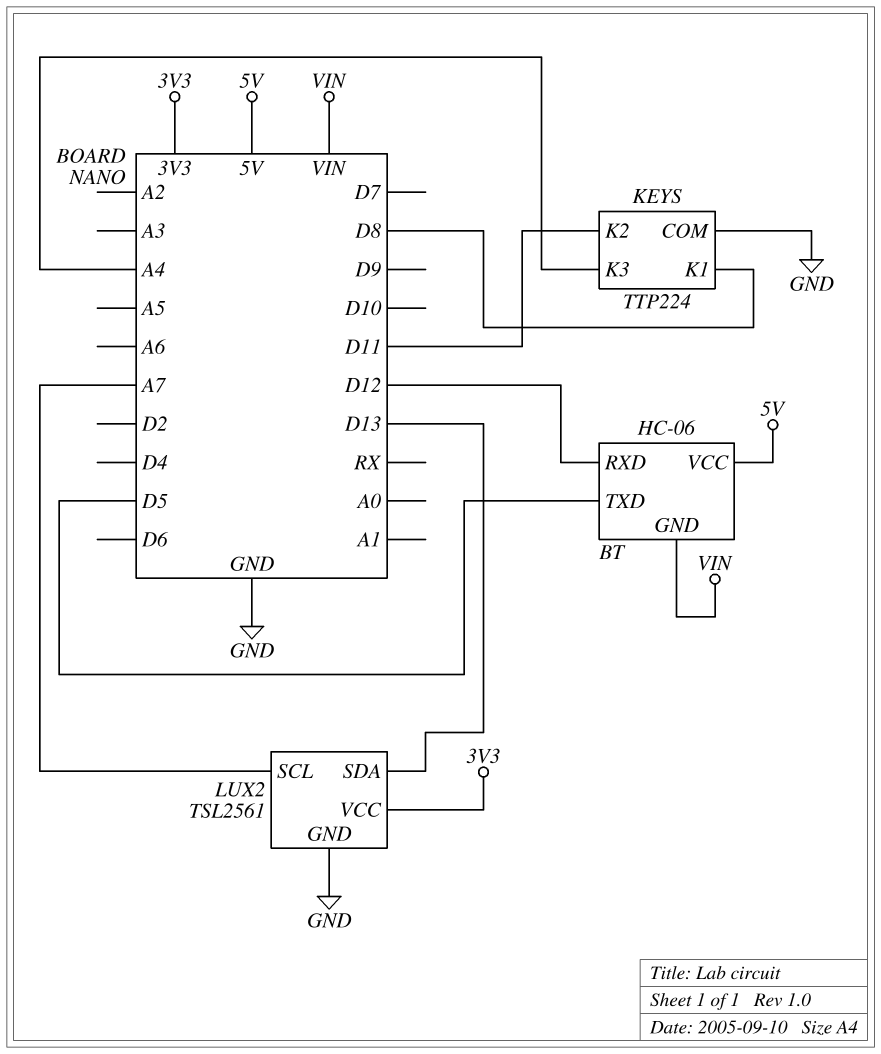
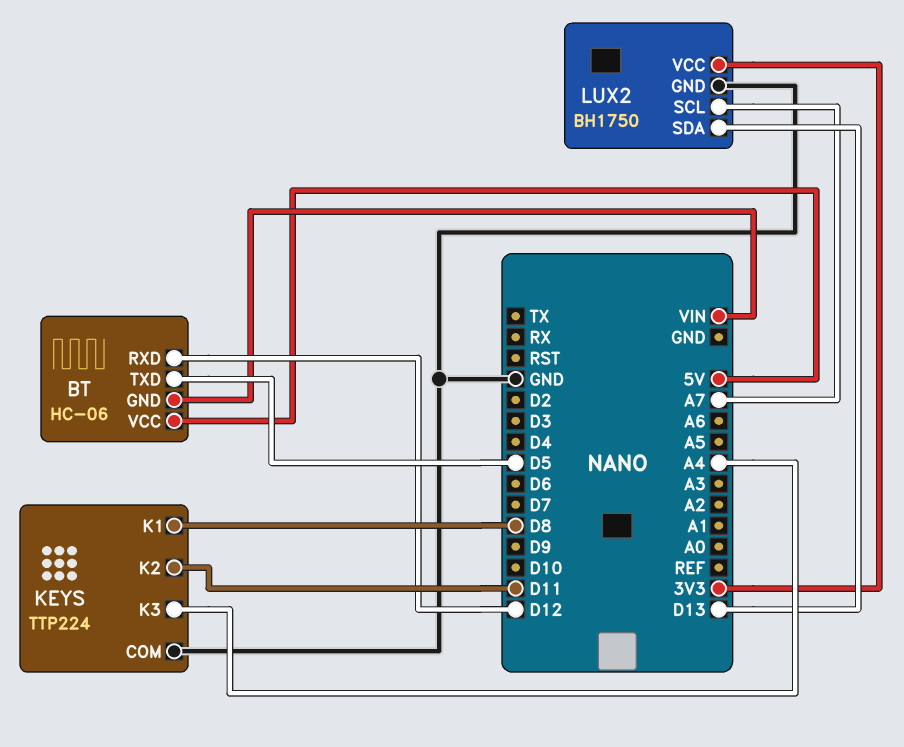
LUX2: TSL2561 -> BH1750

